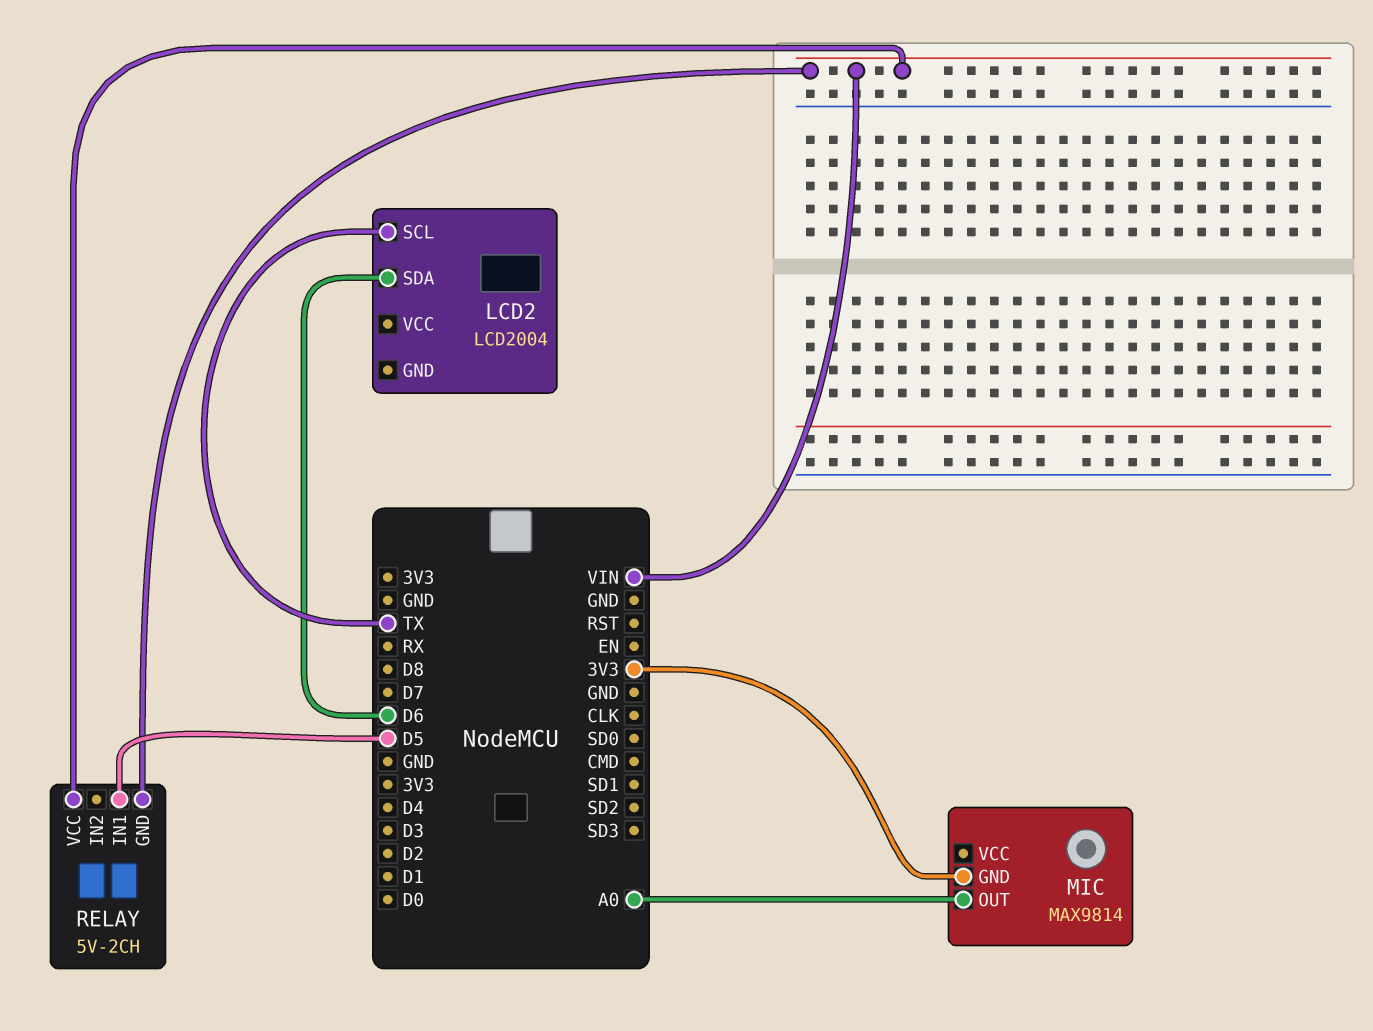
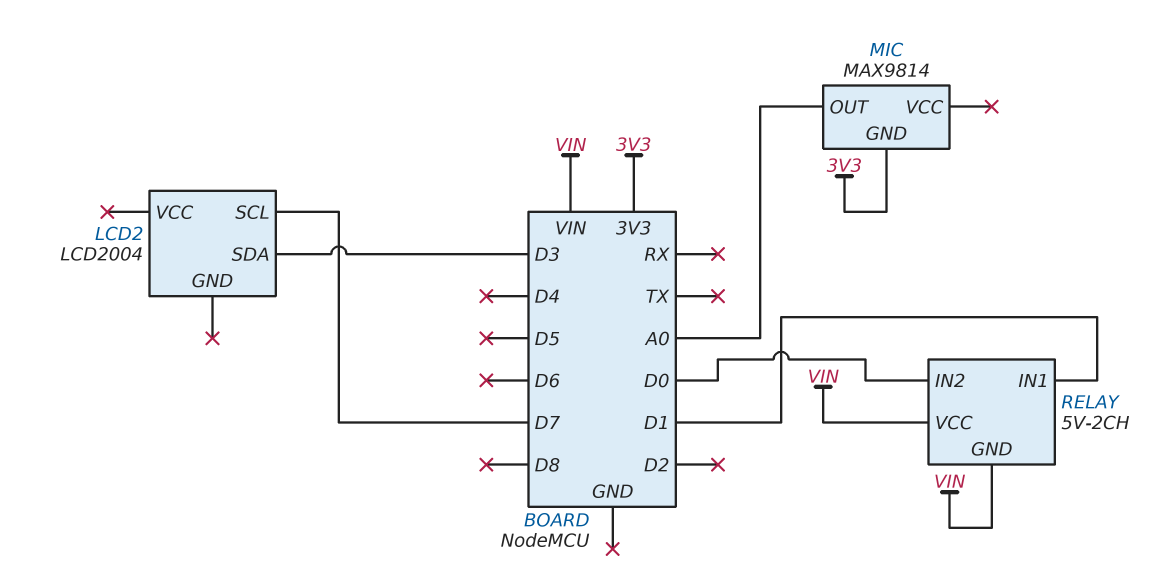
LCD2 pin SCL: TX -> D7
LCD2 pin SDA: D6 -> D3
RELAY pin IN1: D5 -> D1
RELAY pin IN2: none -> D0

